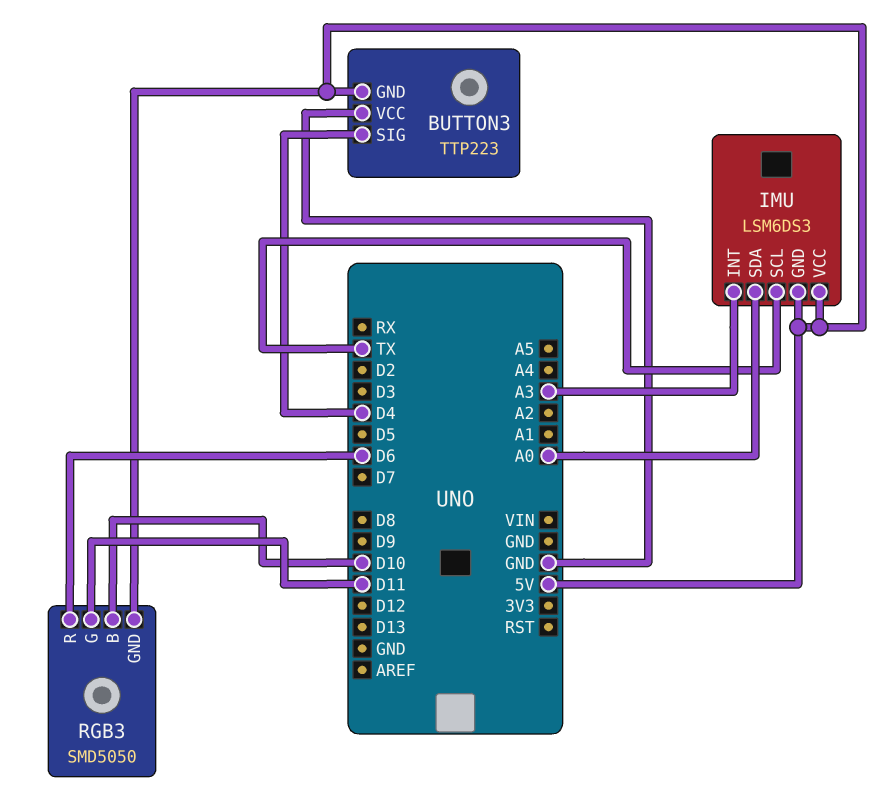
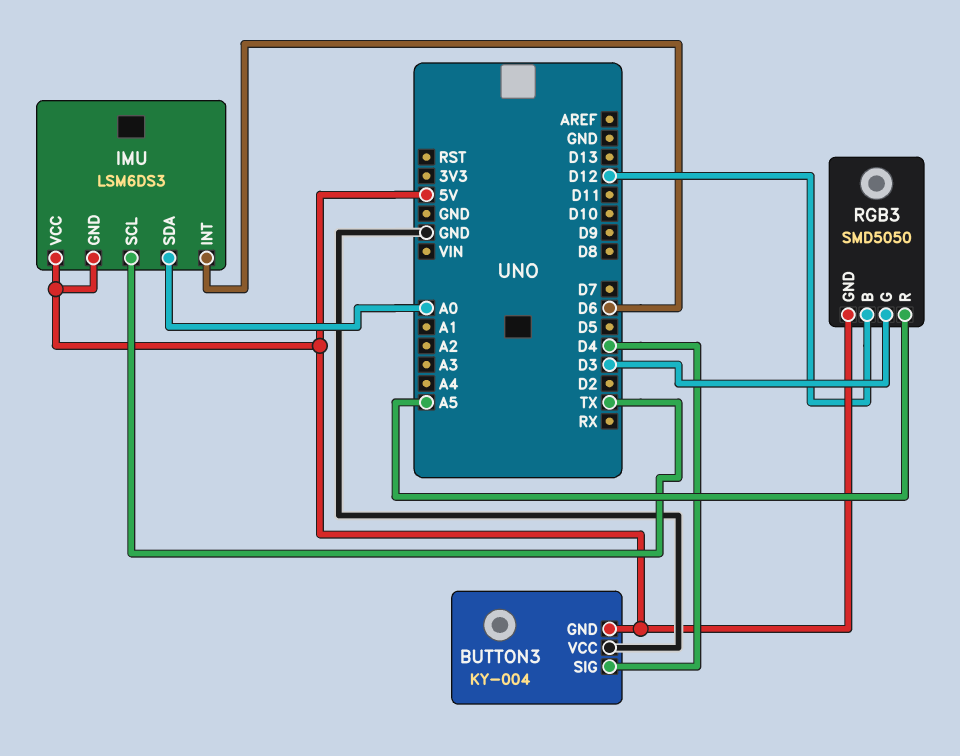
BUTTON3: TTP223 -> KY-004
IMU pin INT: A3 -> D6
RGB3 pin B: D10 -> D12
RGB3 pin G: D11 -> D3
RGB3 pin R: D6 -> A5

